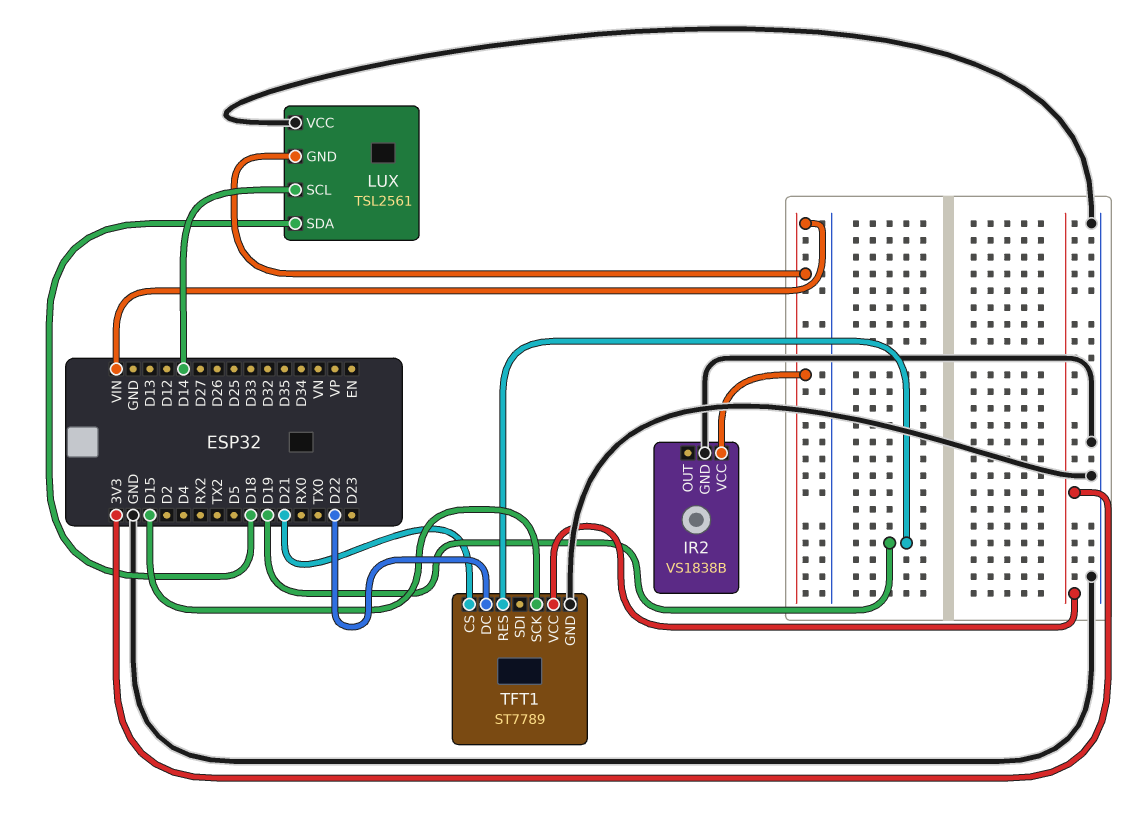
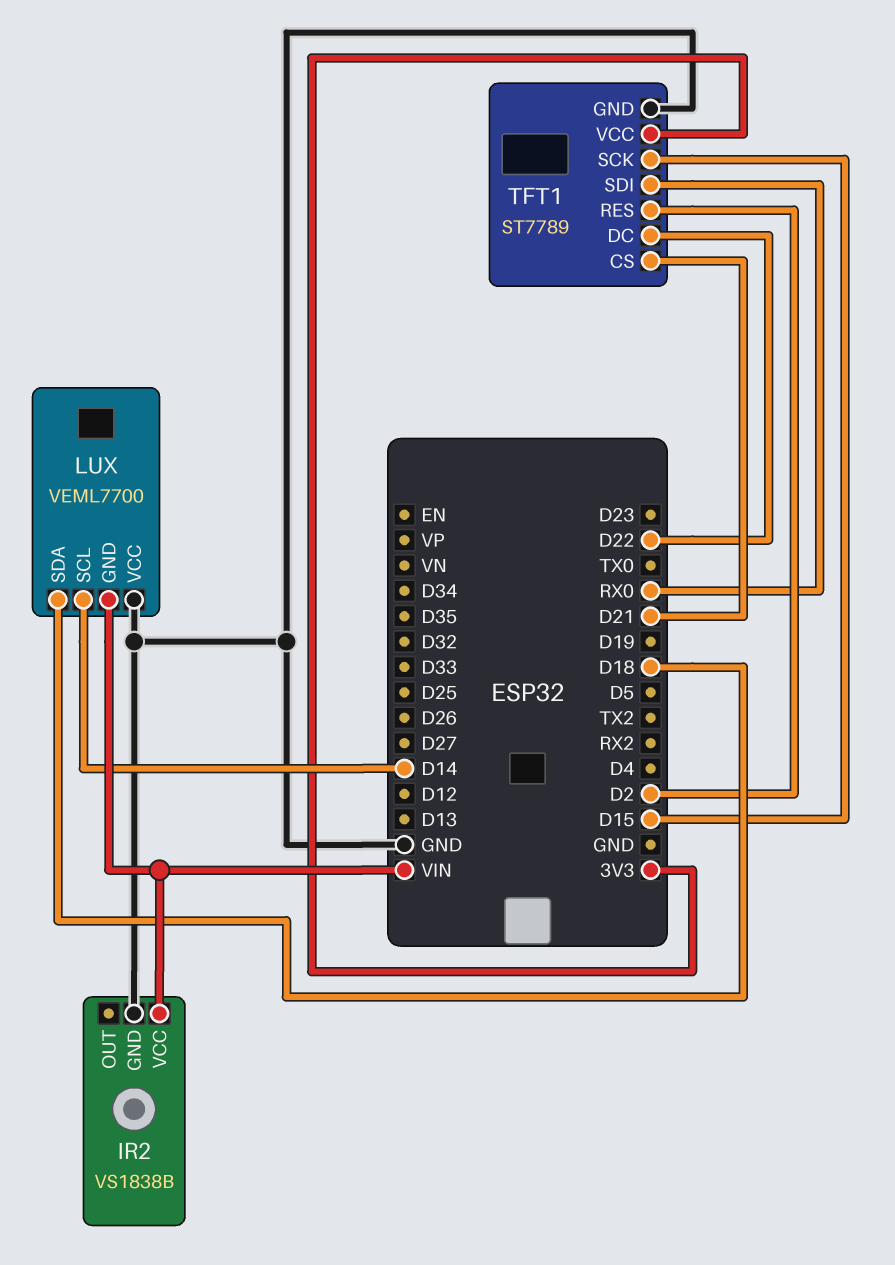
LUX: TSL2561 -> VEML7700
TFT1 pin RES: D19 -> D2
TFT1 pin SDI: none -> RX0

